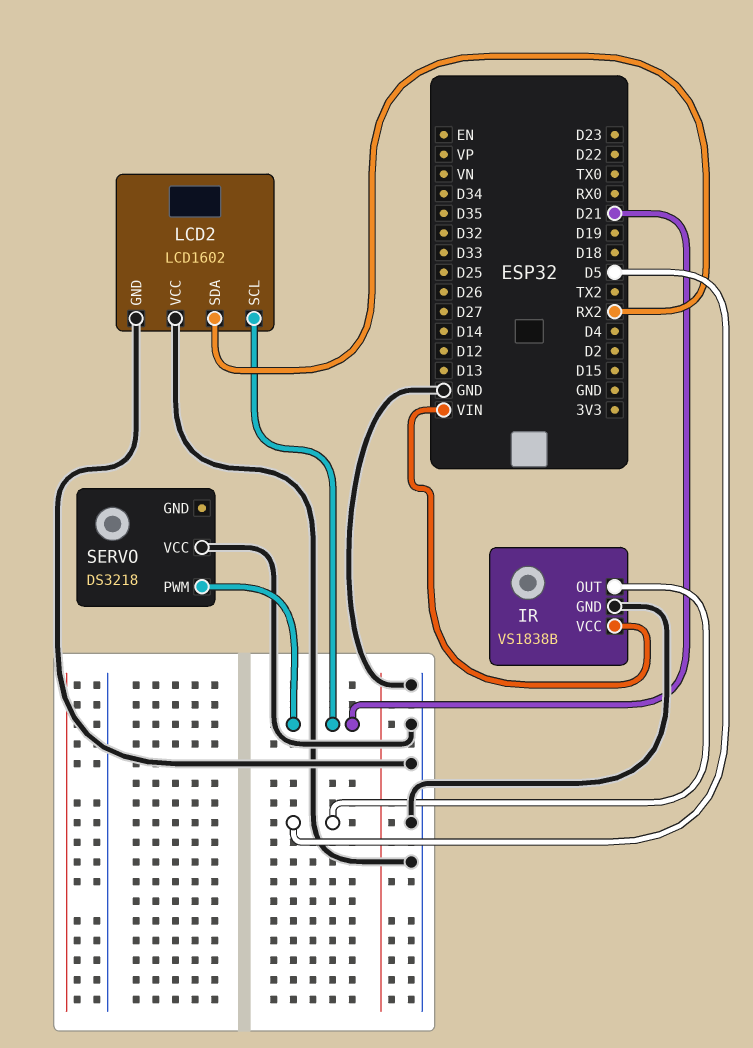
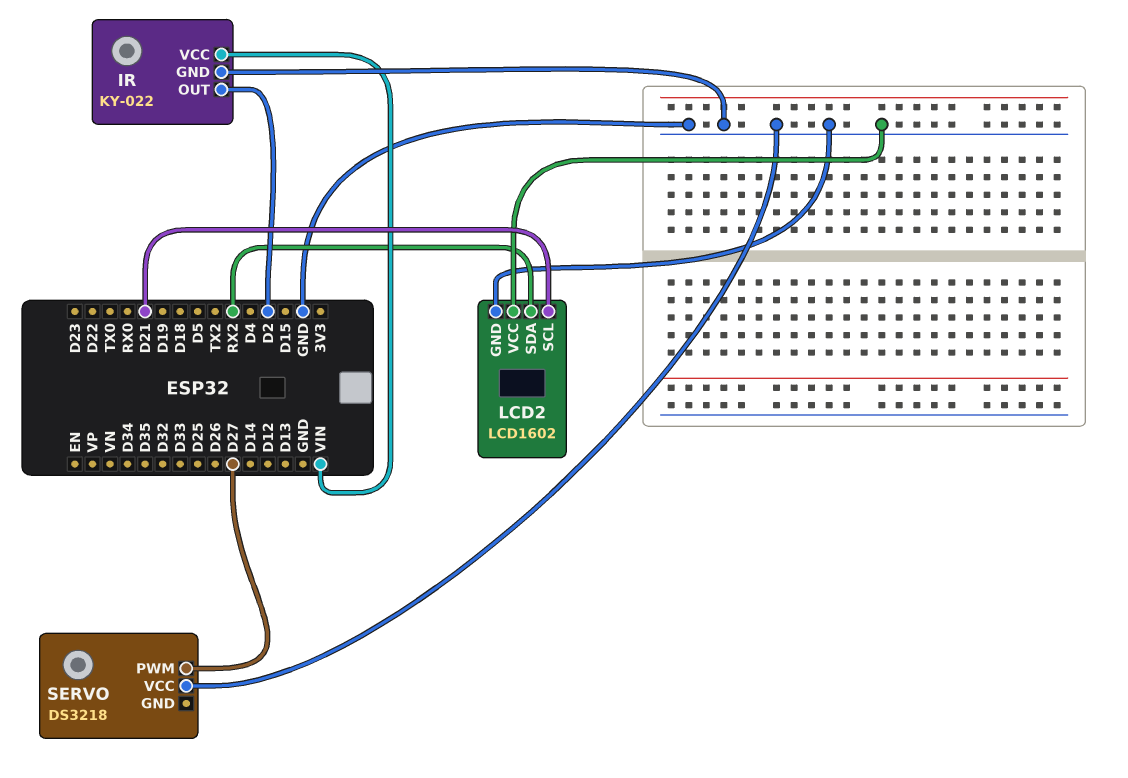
IR: VS1838B -> KY-022
IR pin OUT: D5 -> D2
SERVO pin PWM: D21 -> D27

